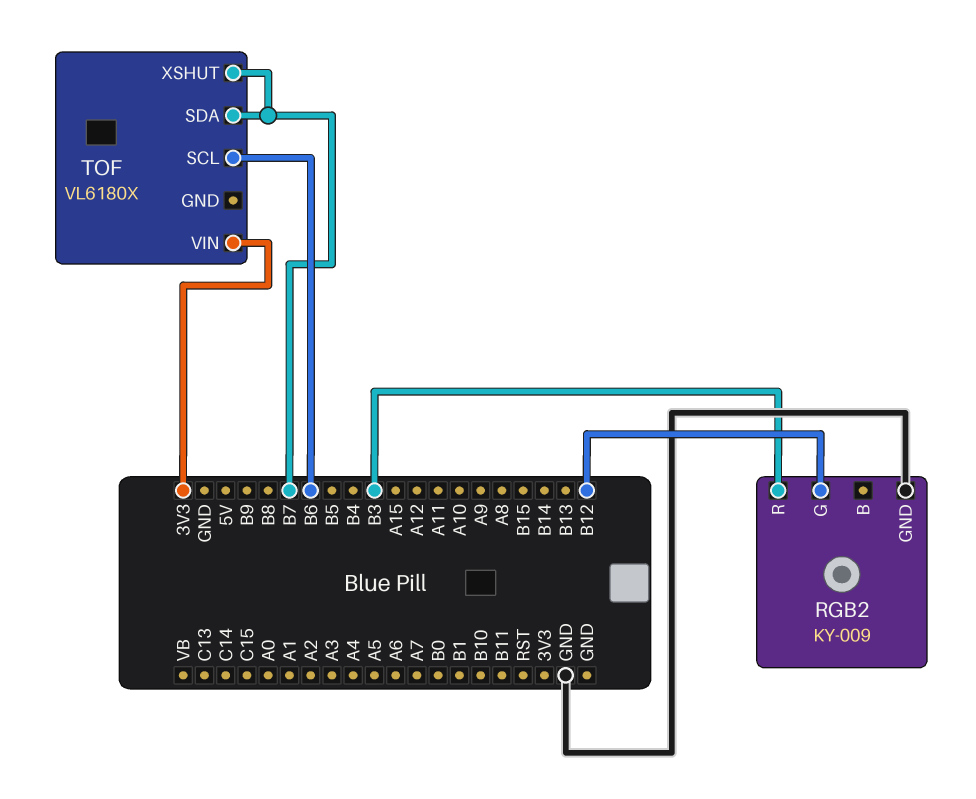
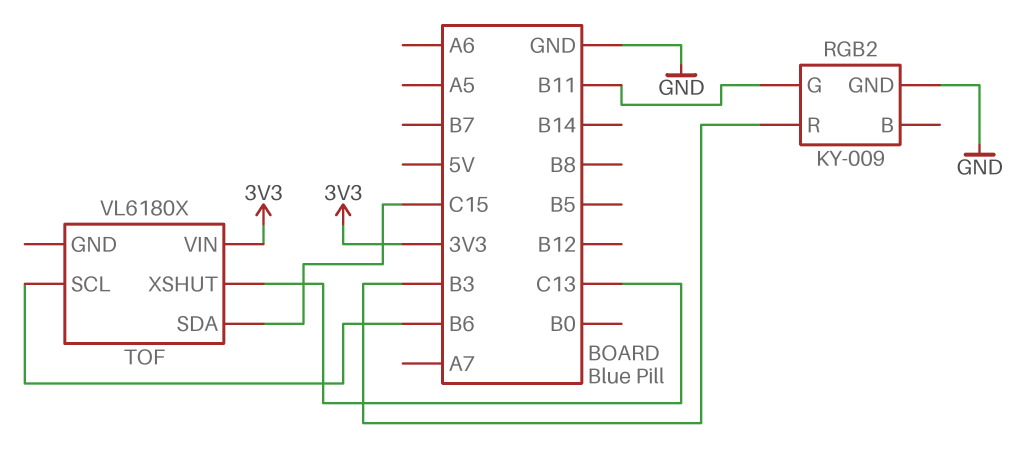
RGB2 pin G: B12 -> B11
TOF pin SDA: B7 -> C15
TOF pin XSHUT: B7 -> C13

